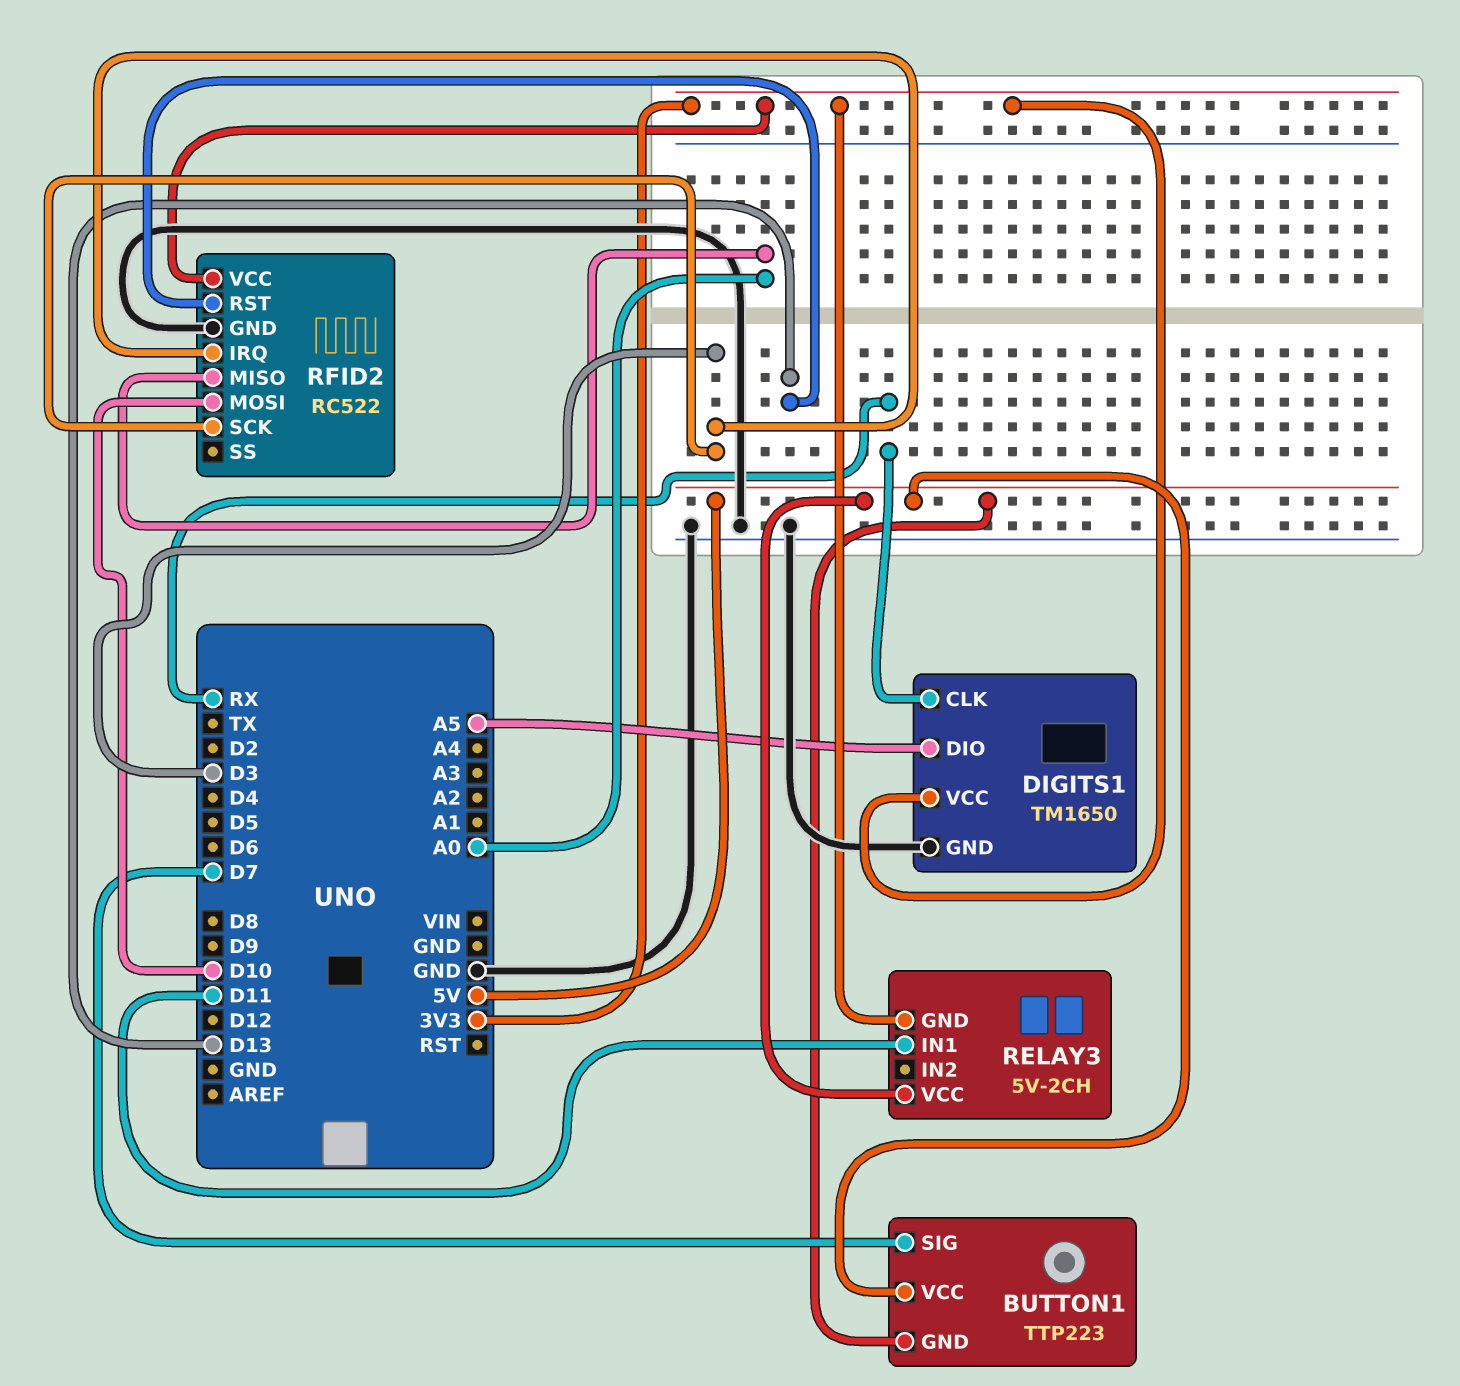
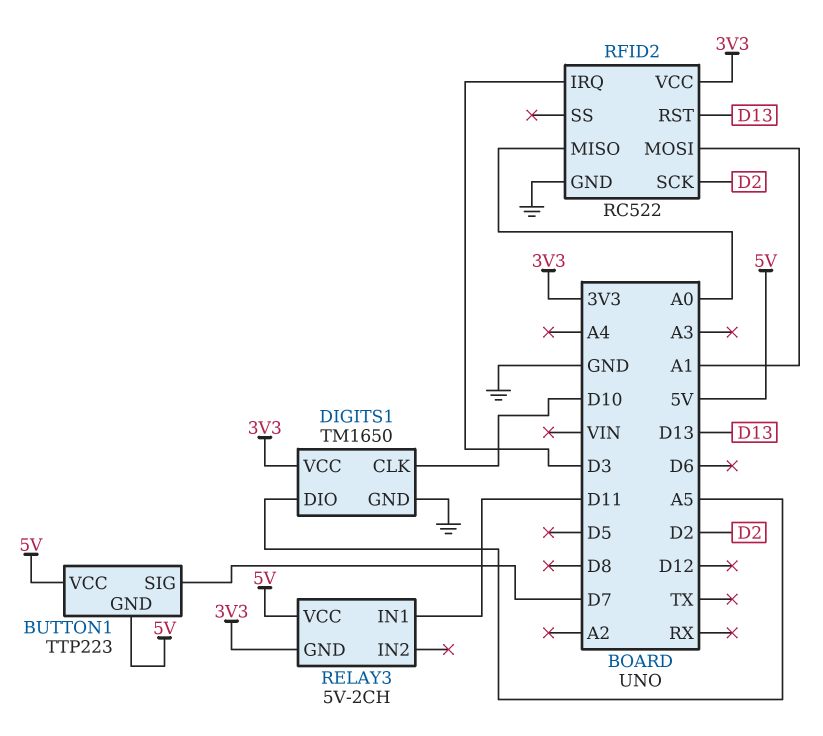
DIGITS1 pin CLK: RX -> D10
RFID2 pin MOSI: D10 -> A1
RFID2 pin SCK: D3 -> D2

